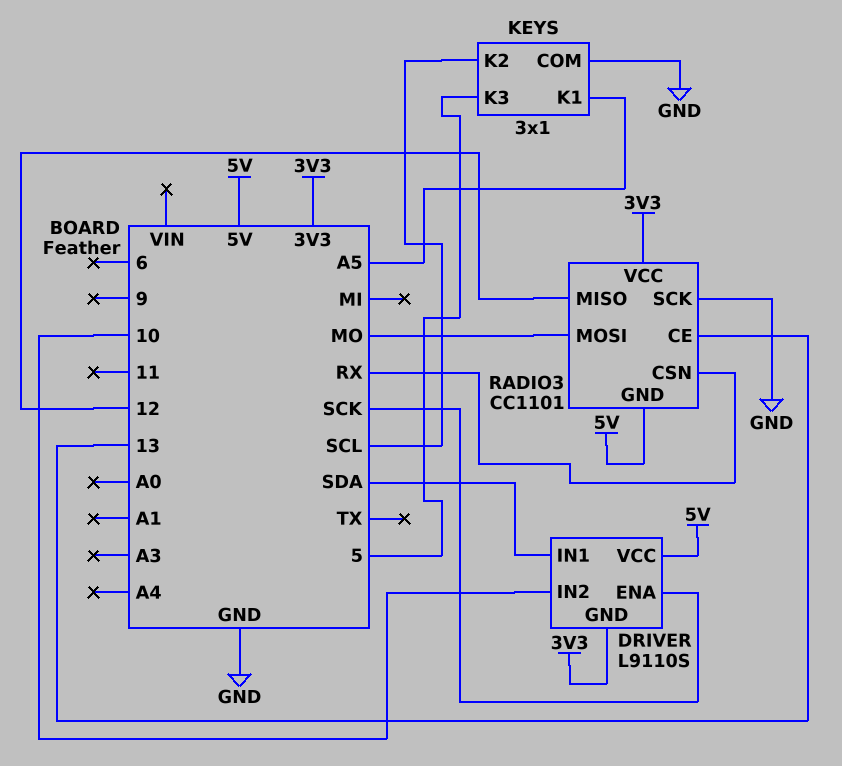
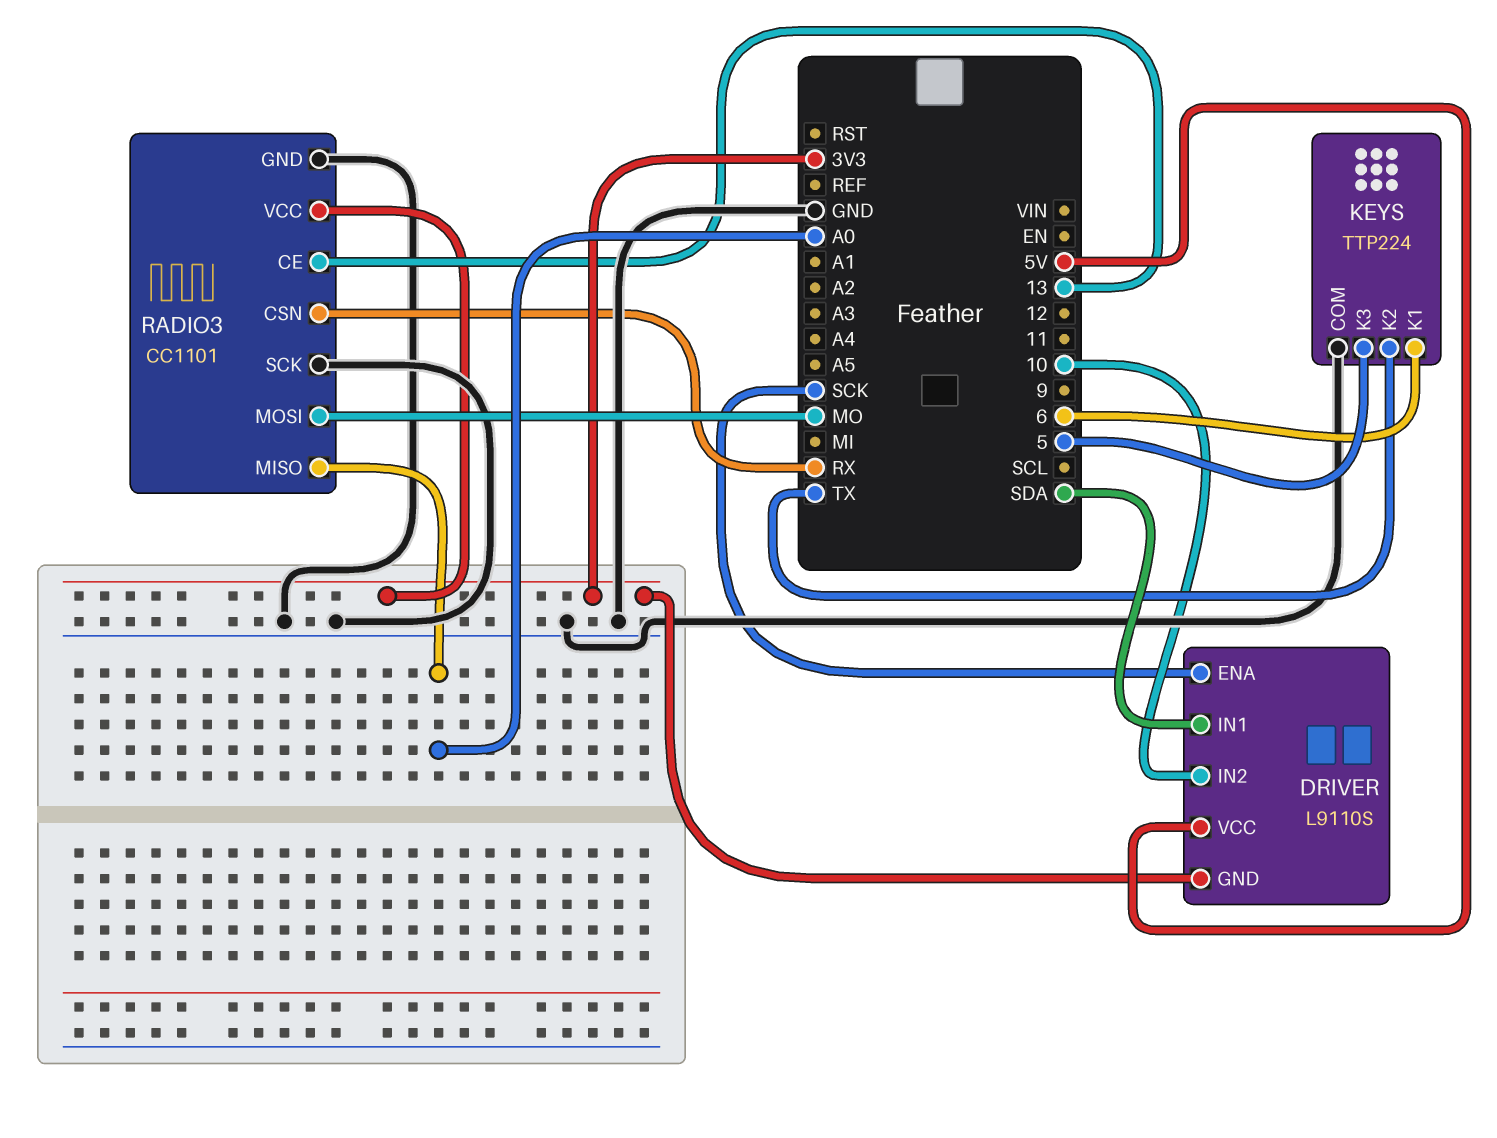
KEYS: 3x1 -> TTP224
KEYS pin K1: A5 -> 6
KEYS pin K2: SCL -> TX
RADIO3 pin GND: 5V -> GND
RADIO3 pin MISO: 12 -> A0

